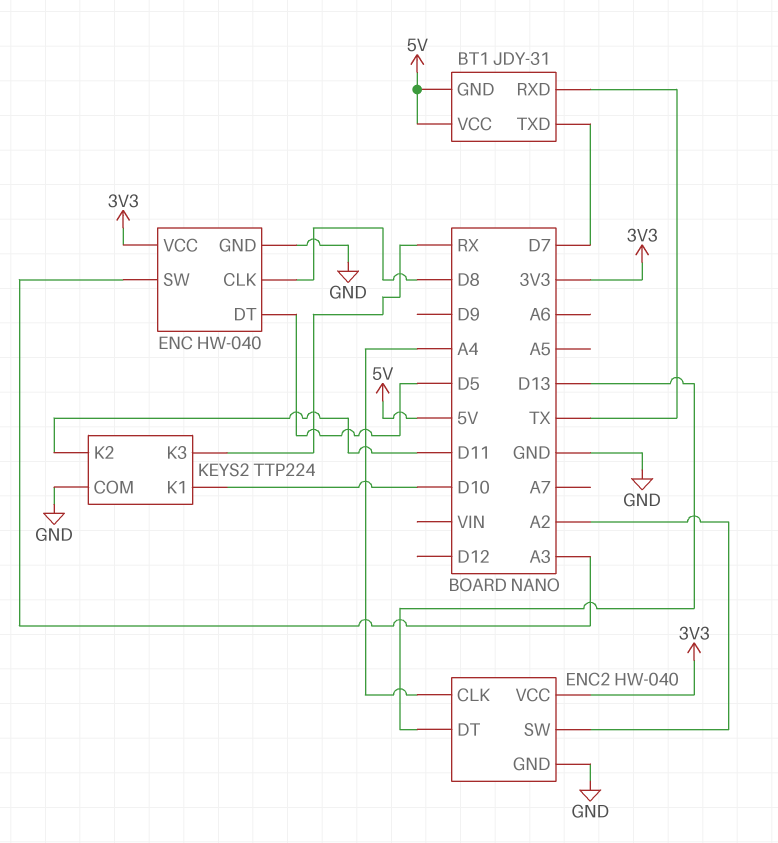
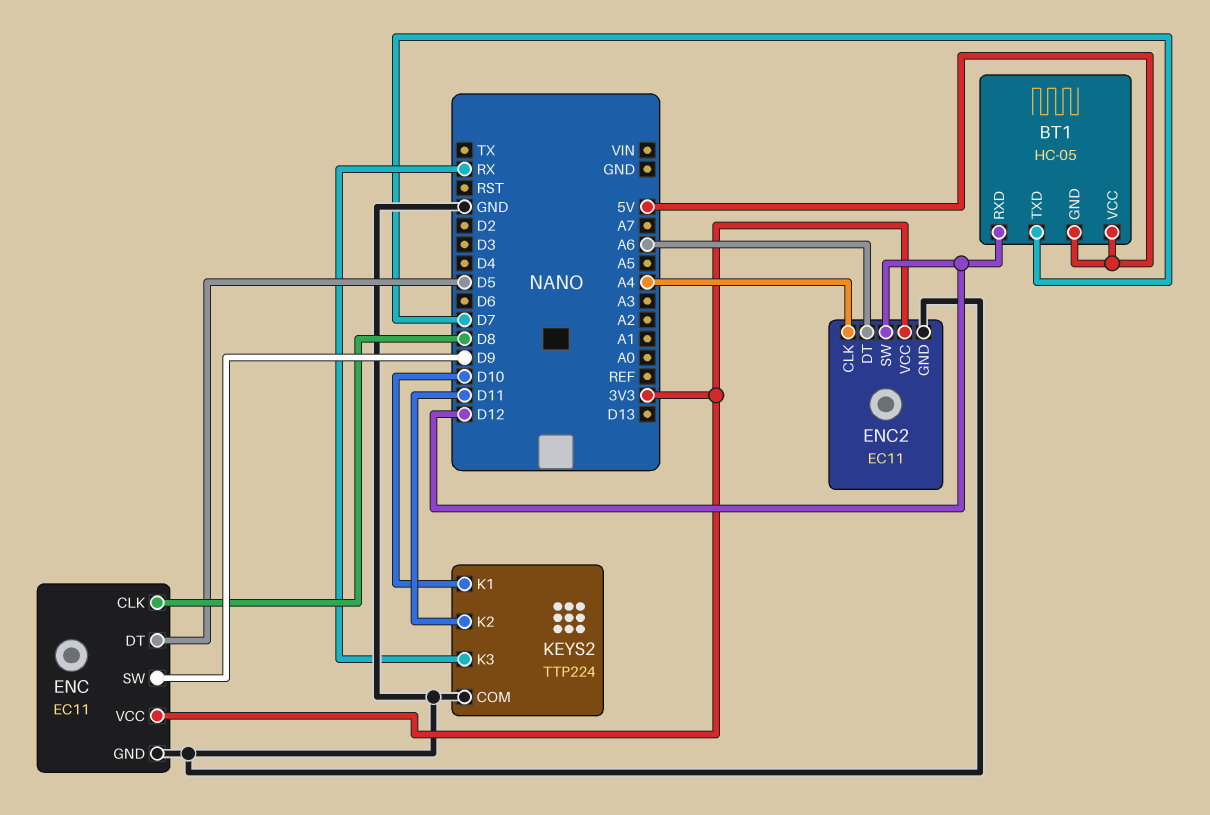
BT1: JDY-31 -> HC-05
BT1 pin RXD: TX -> D12
ENC: HW-040 -> EC11
ENC pin SW: A3 -> D9
ENC2: HW-040 -> EC11
ENC2 pin DT: D13 -> A6
ENC2 pin SW: A2 -> D12

